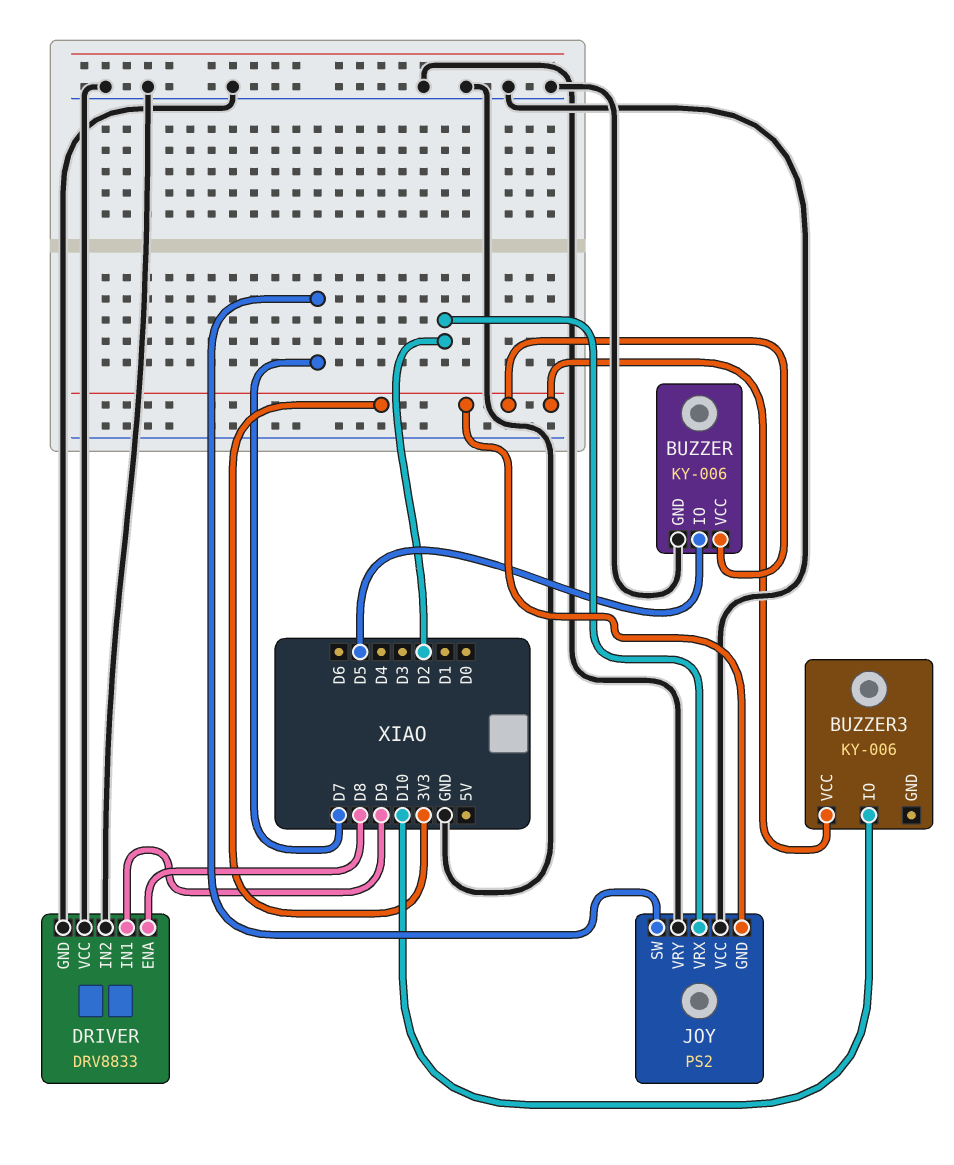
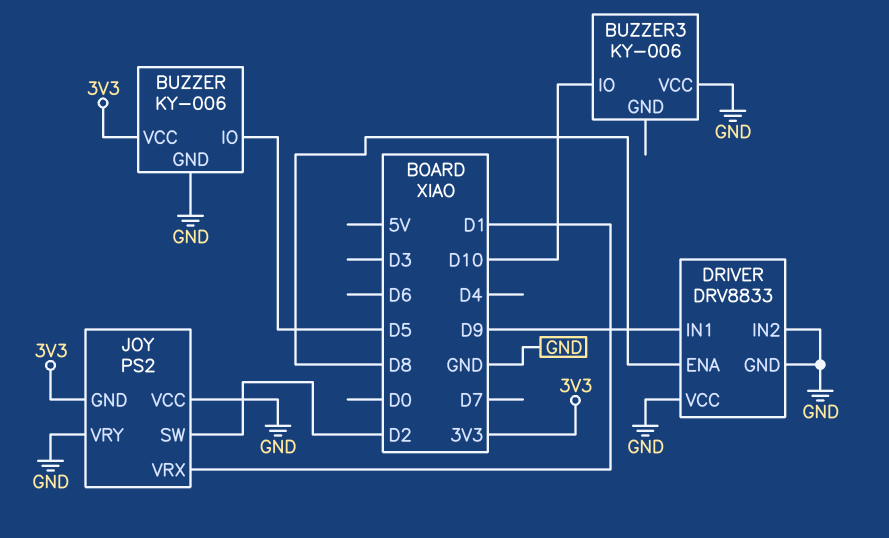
BUZZER3 pin VCC: 3V3 -> GND
JOY pin SW: D7 -> D2
JOY pin VRX: D2 -> D1

